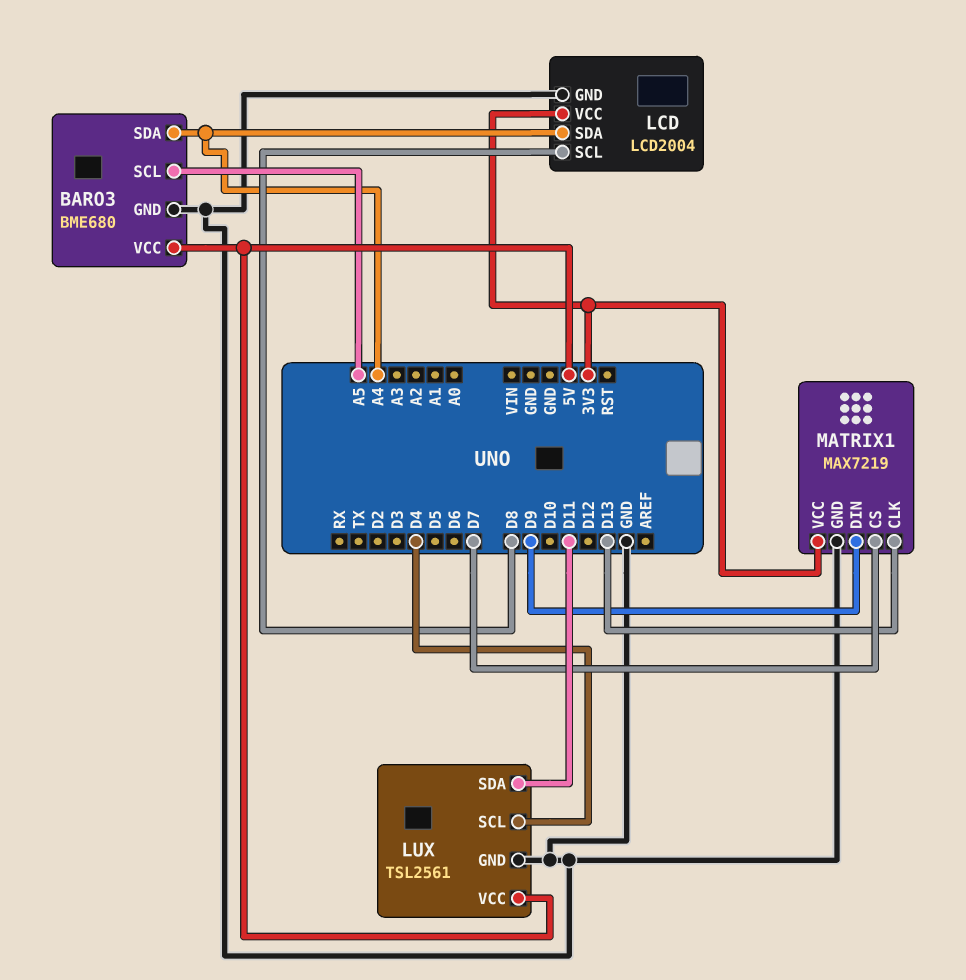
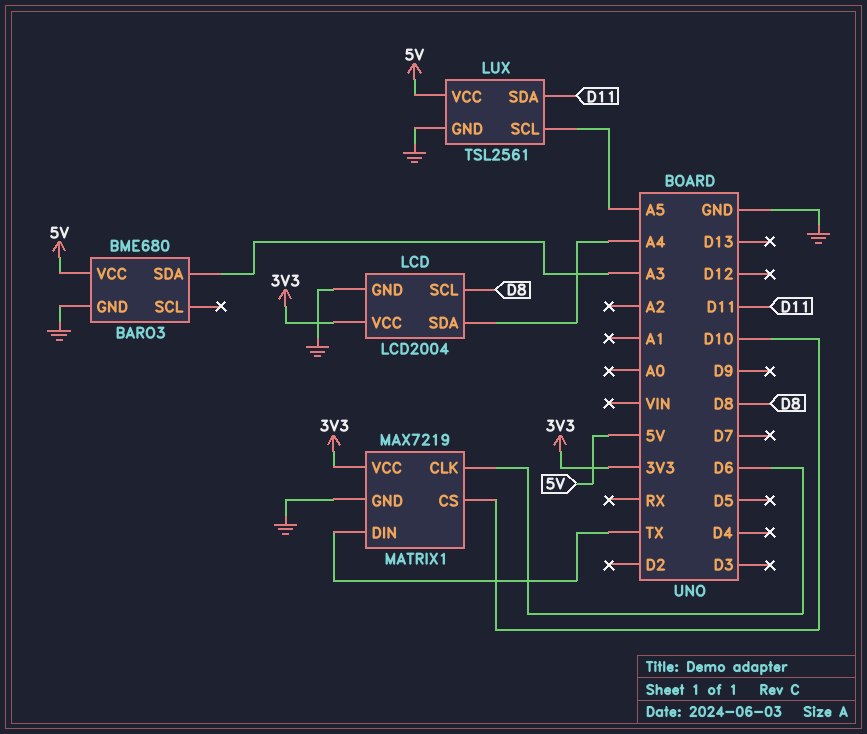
BARO3 pin SCL: A5 -> none
BARO3 pin SDA: A4 -> A3
LUX pin SCL: D4 -> A5
MATRIX1 pin CLK: D13 -> D6
MATRIX1 pin CS: D7 -> D10
MATRIX1 pin DIN: D9 -> TX

